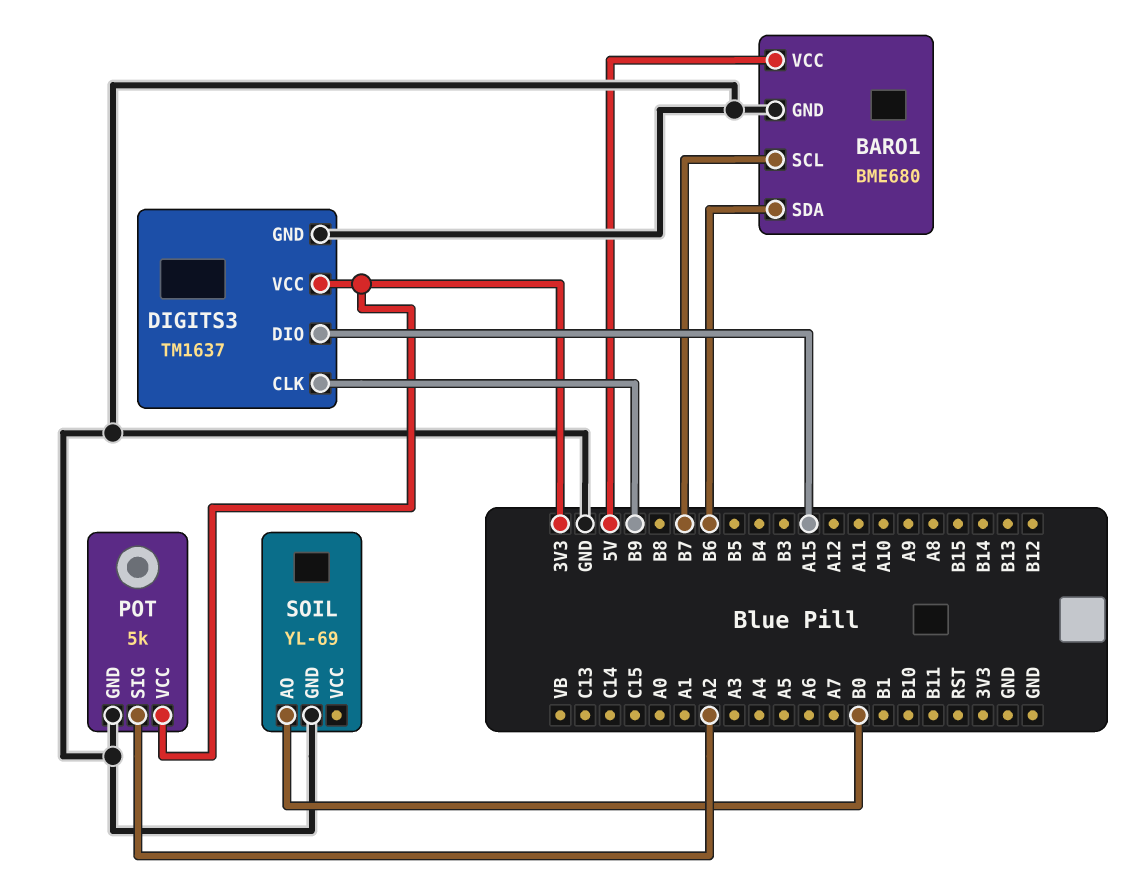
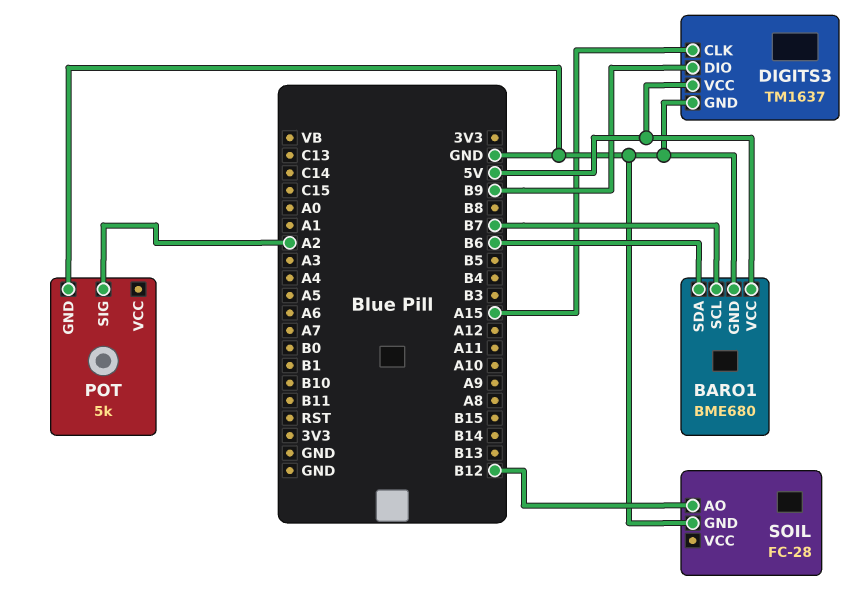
DIGITS3 pin CLK: B9 -> A15
DIGITS3 pin DIO: A15 -> B9
DIGITS3 pin VCC: 3V3 -> 5V
POT pin VCC: 3V3 -> none
SOIL: YL-69 -> FC-28
SOIL pin AO: B0 -> B12

